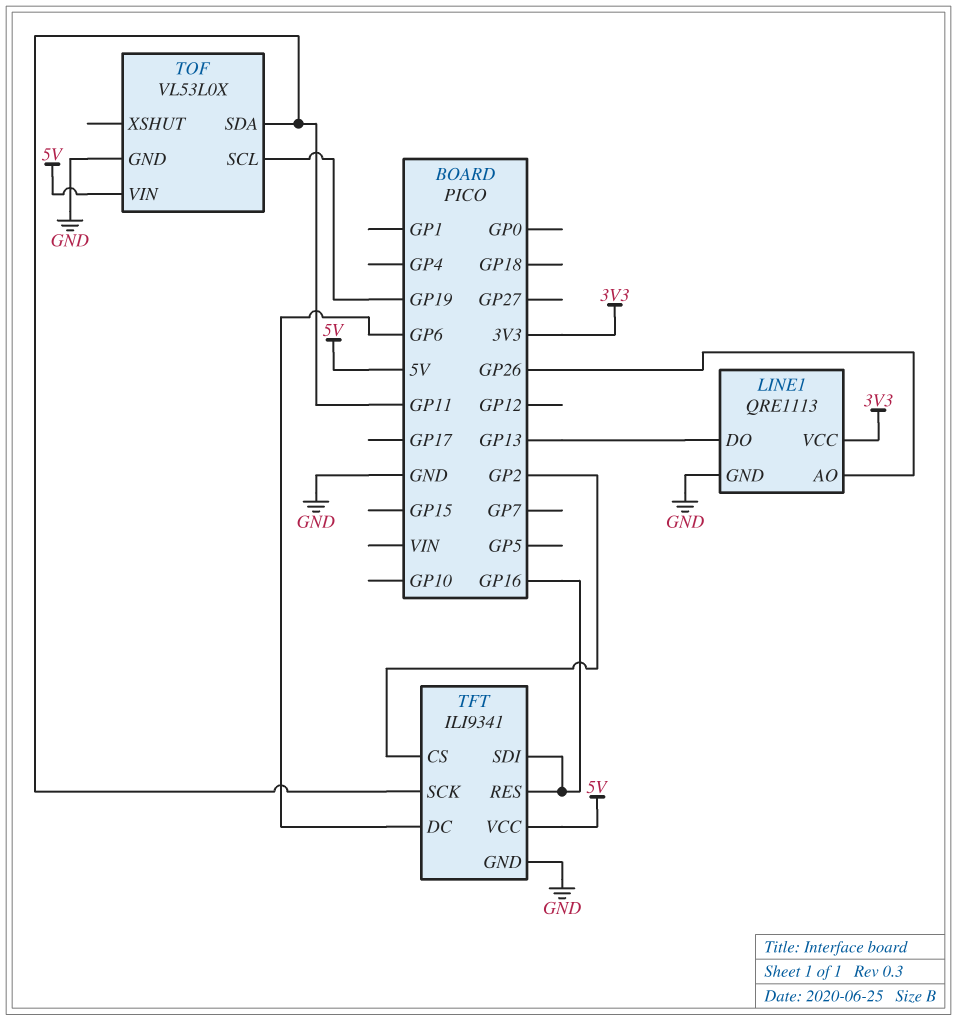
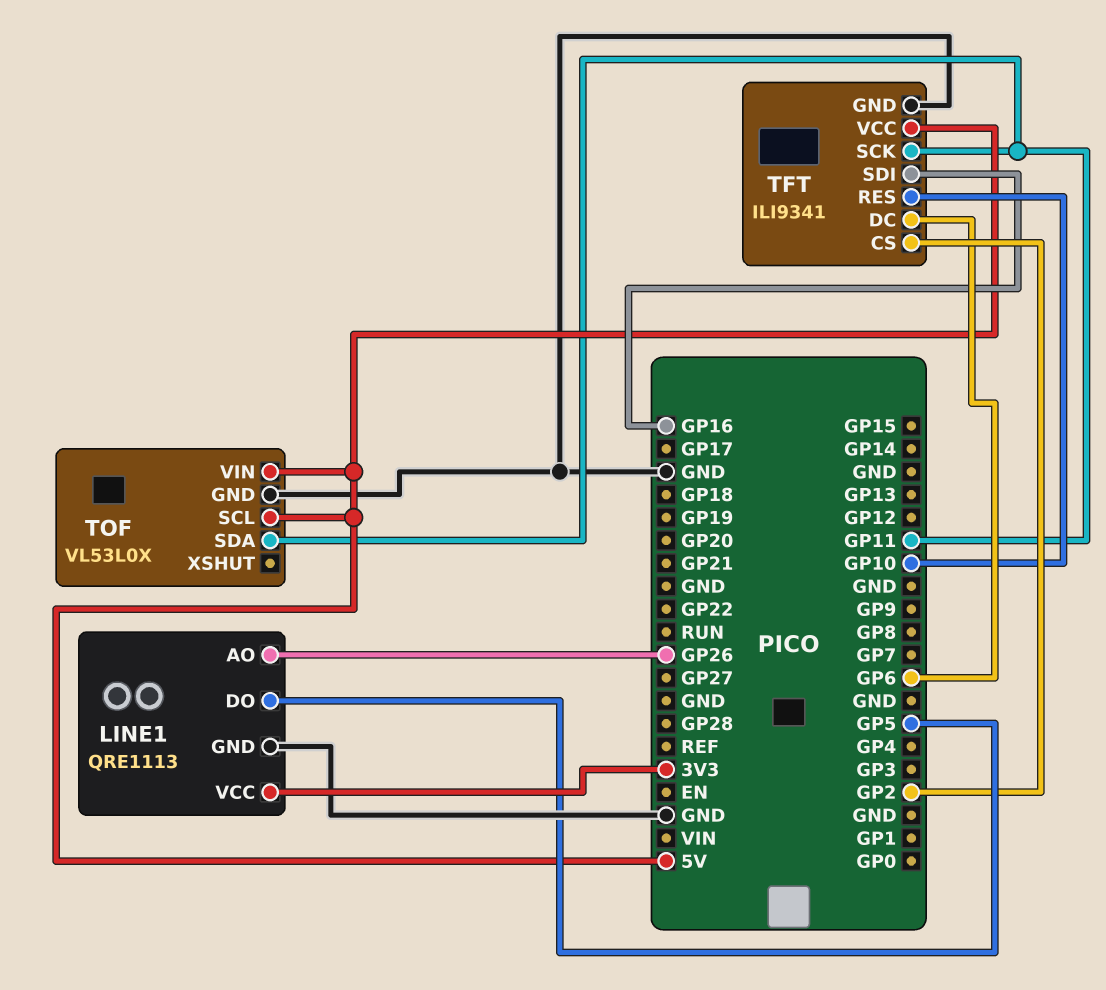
LINE1 pin DO: GP13 -> GP5
TFT pin RES: GP16 -> GP10
TOF pin SCL: GP19 -> 5V

